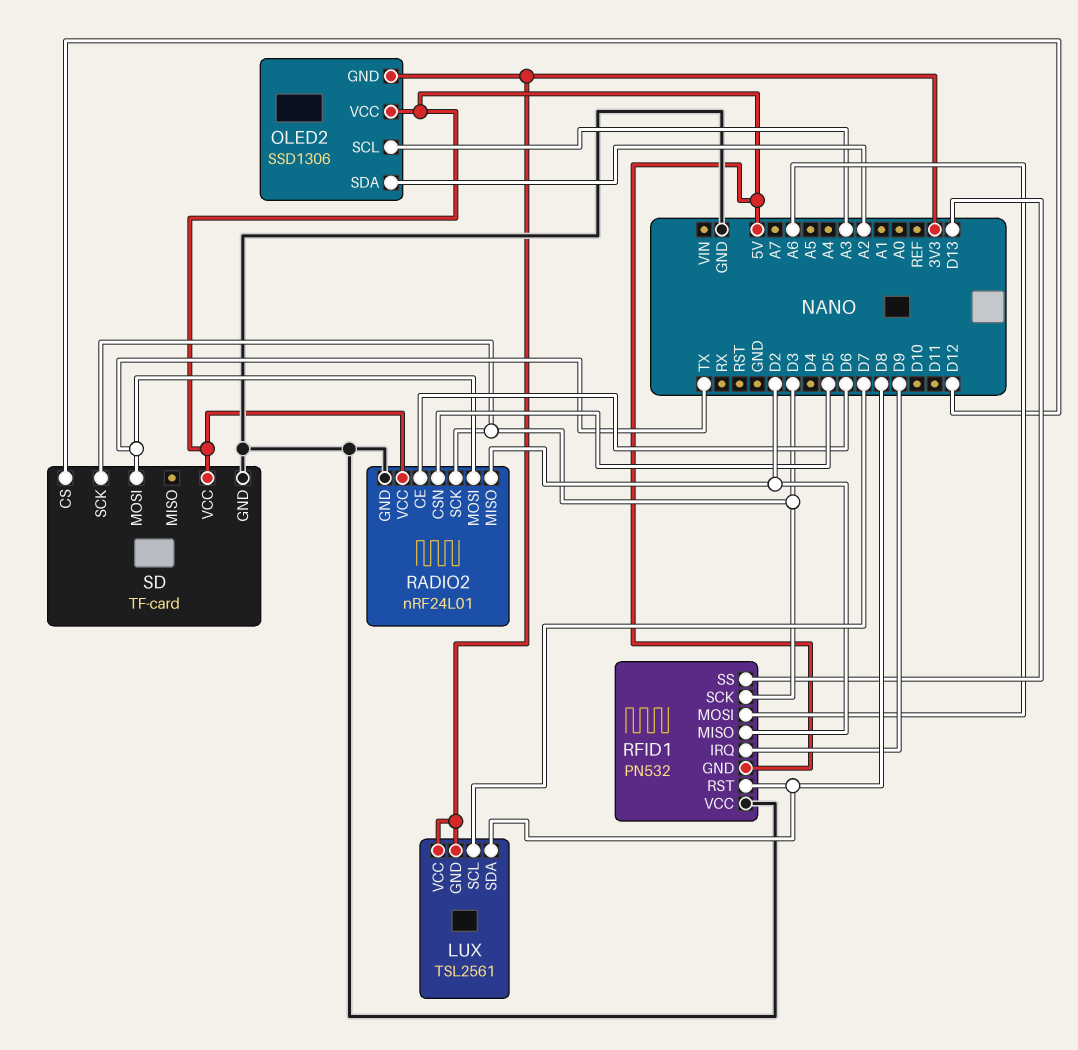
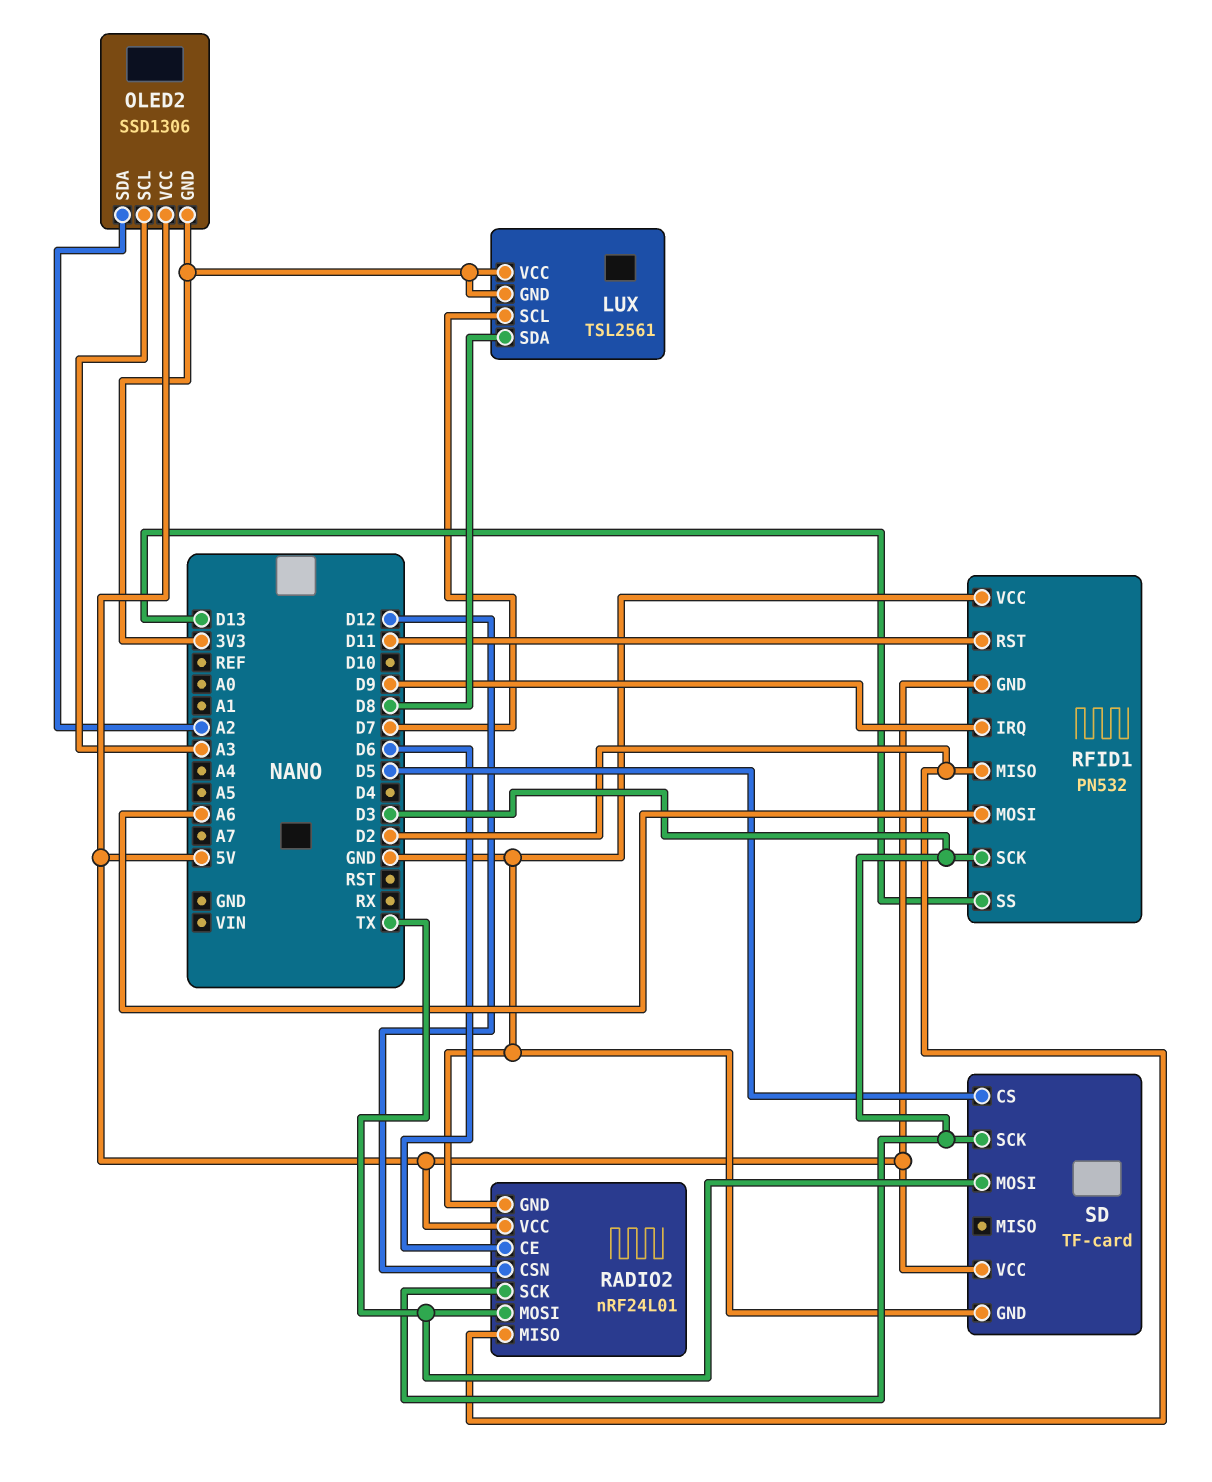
RADIO2 pin CSN: D5 -> D12
RFID1 pin RST: D8 -> D11
SD pin CS: D12 -> D5

